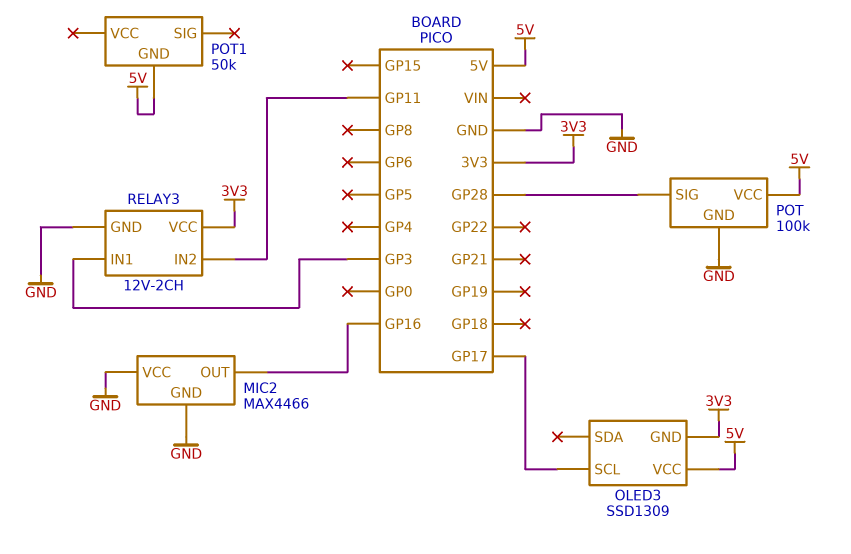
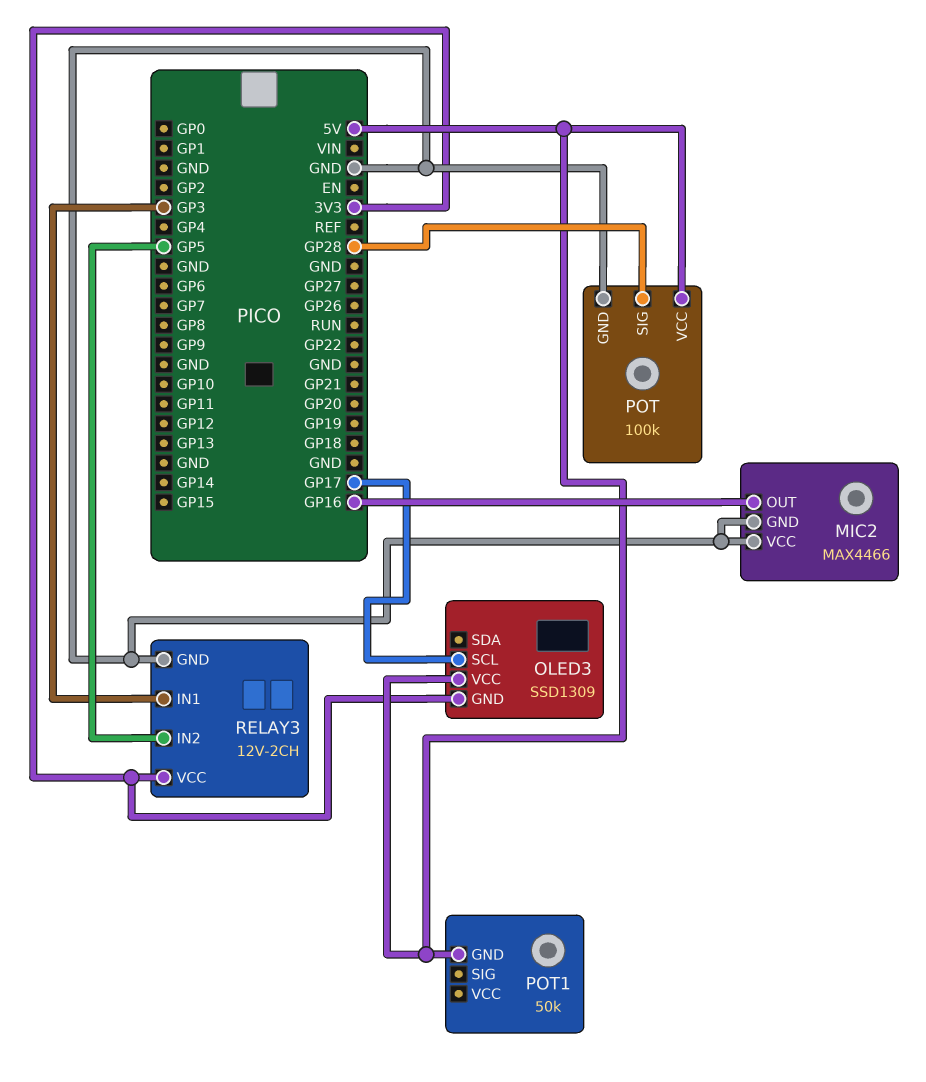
RELAY3 pin IN2: GP11 -> GP5

